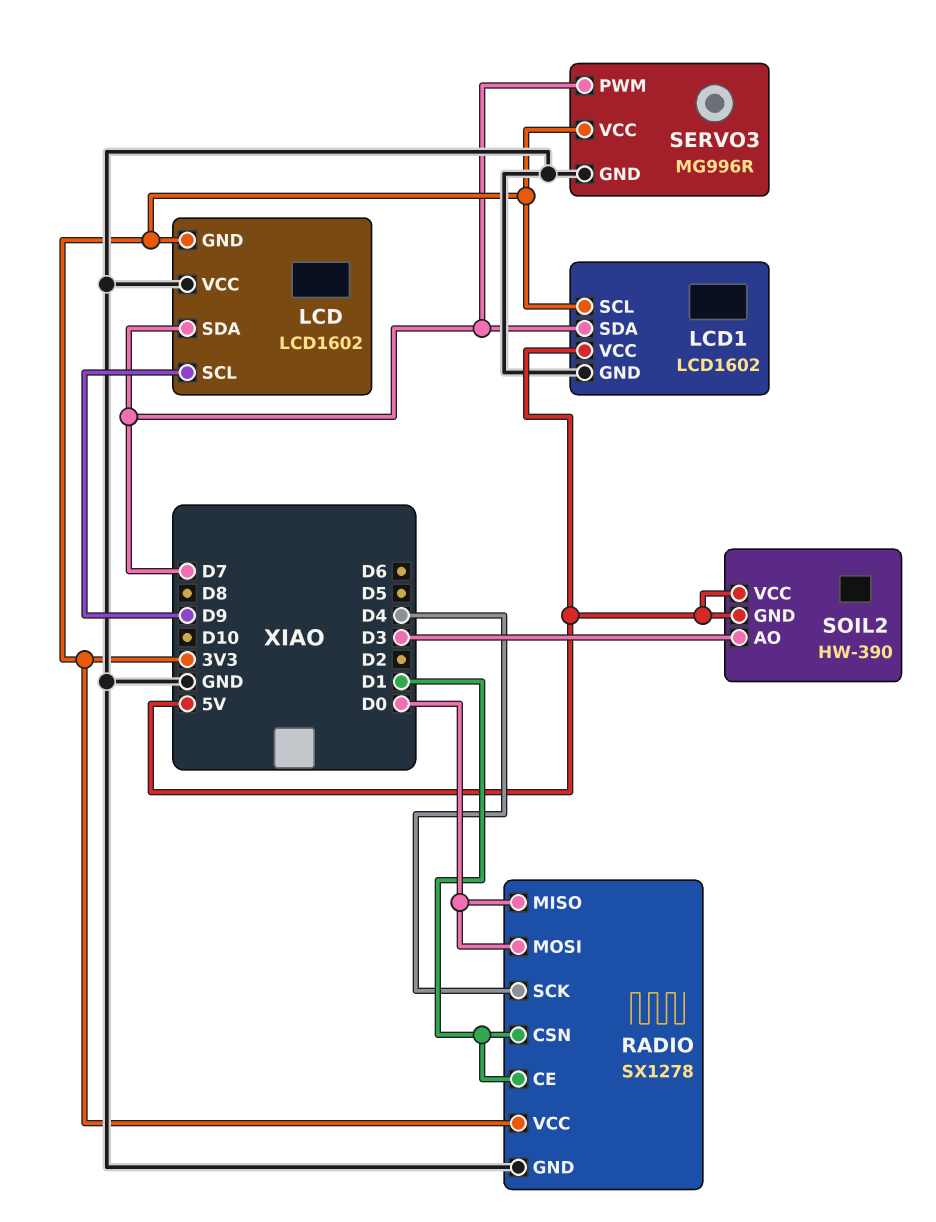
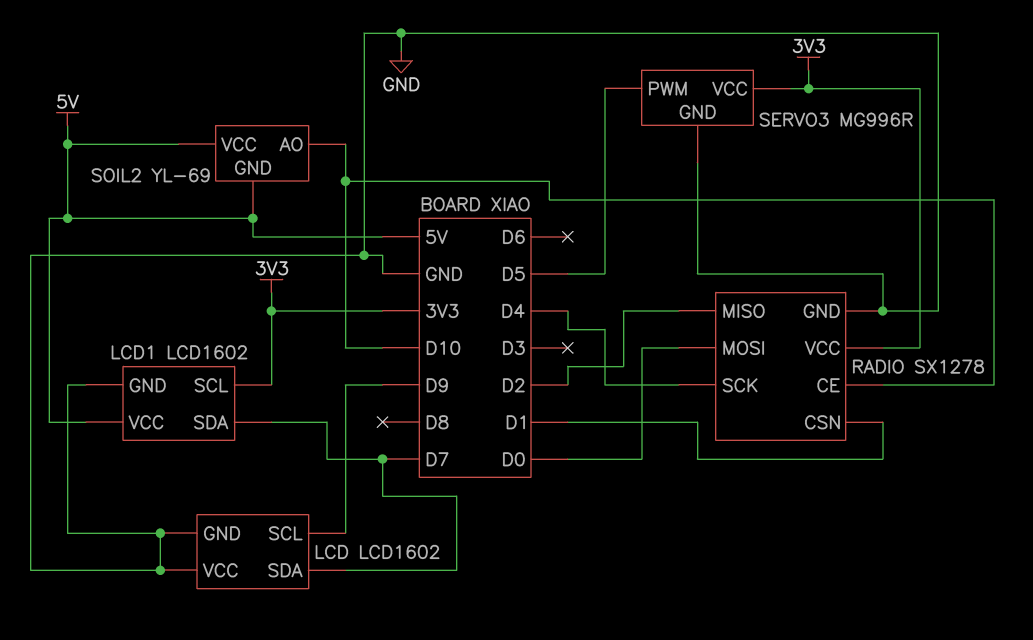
LCD pin GND: 3V3 -> GND
RADIO pin CE: D1 -> D10
RADIO pin MISO: D0 -> D2
SERVO3 pin PWM: D7 -> D5
SOIL2: HW-390 -> YL-69
SOIL2 pin AO: D3 -> D10

